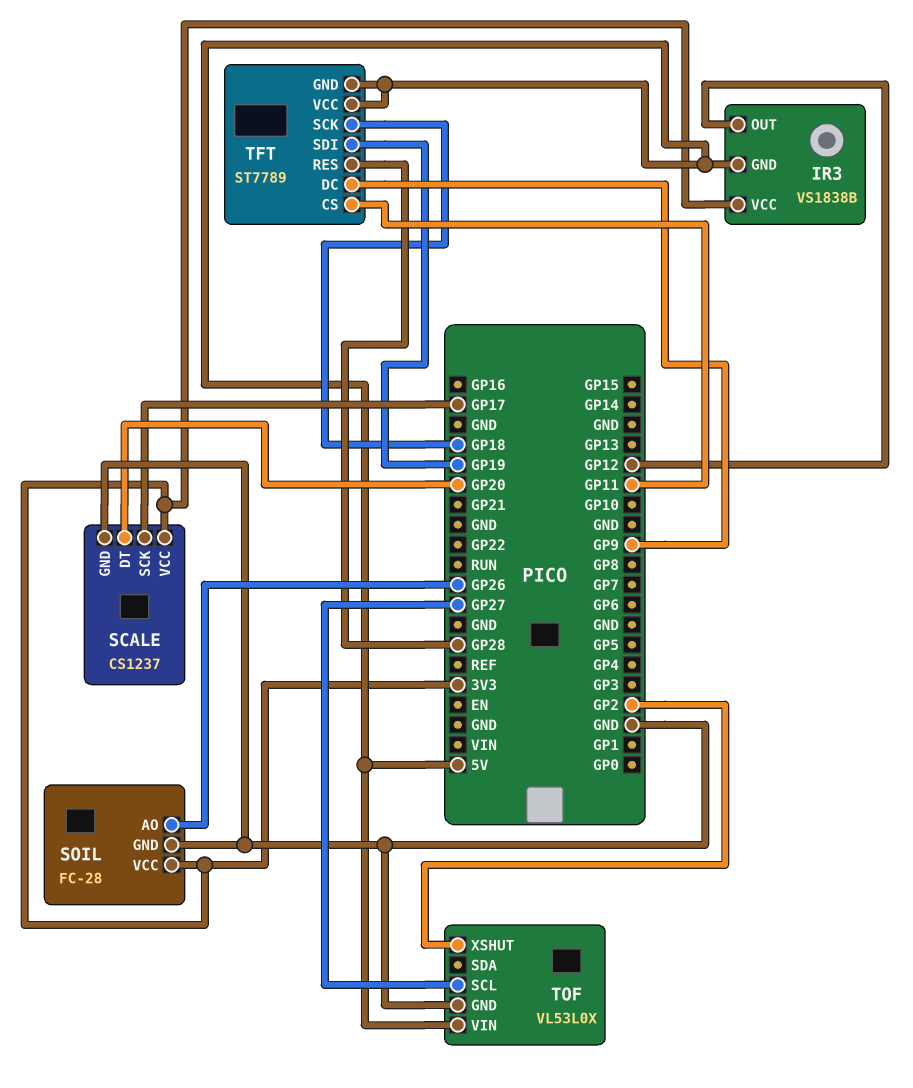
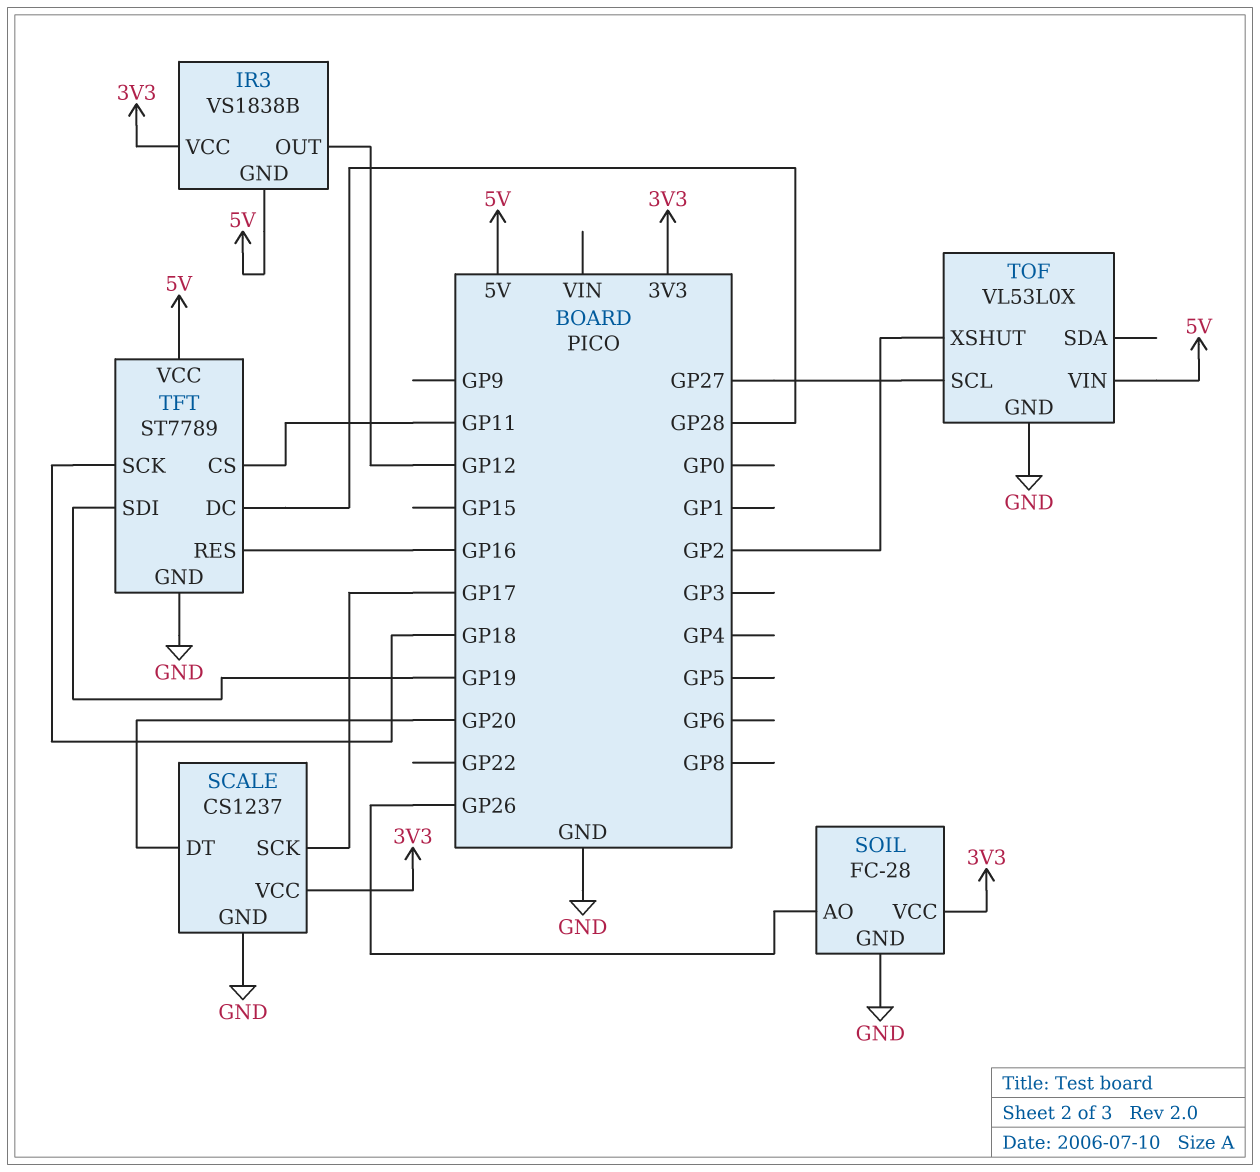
TFT pin DC: GP9 -> GP28
TFT pin GND: 5V -> GND
TFT pin RES: GP28 -> GP16

